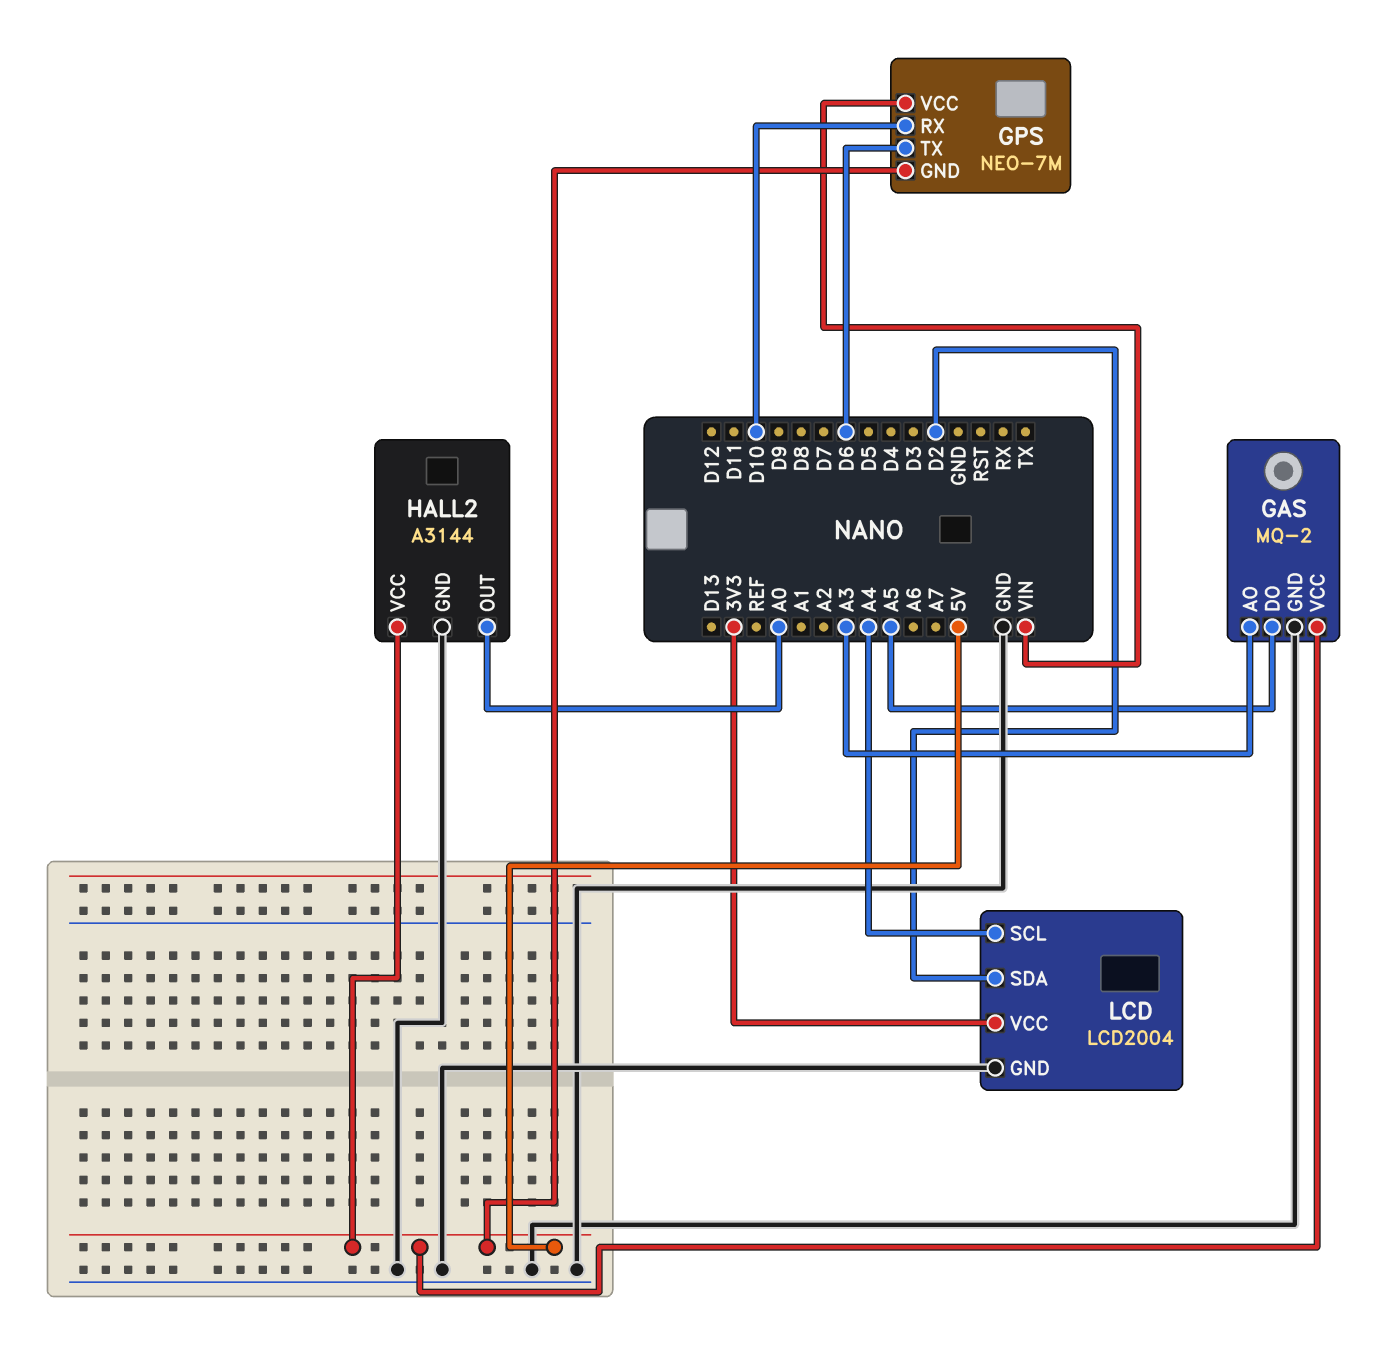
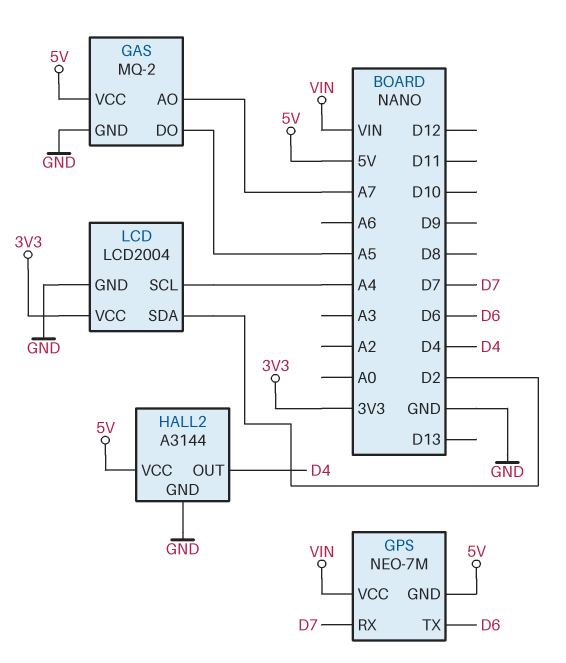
GAS pin AO: A3 -> A7
GPS pin RX: D10 -> D7
HALL2 pin OUT: A0 -> D4

